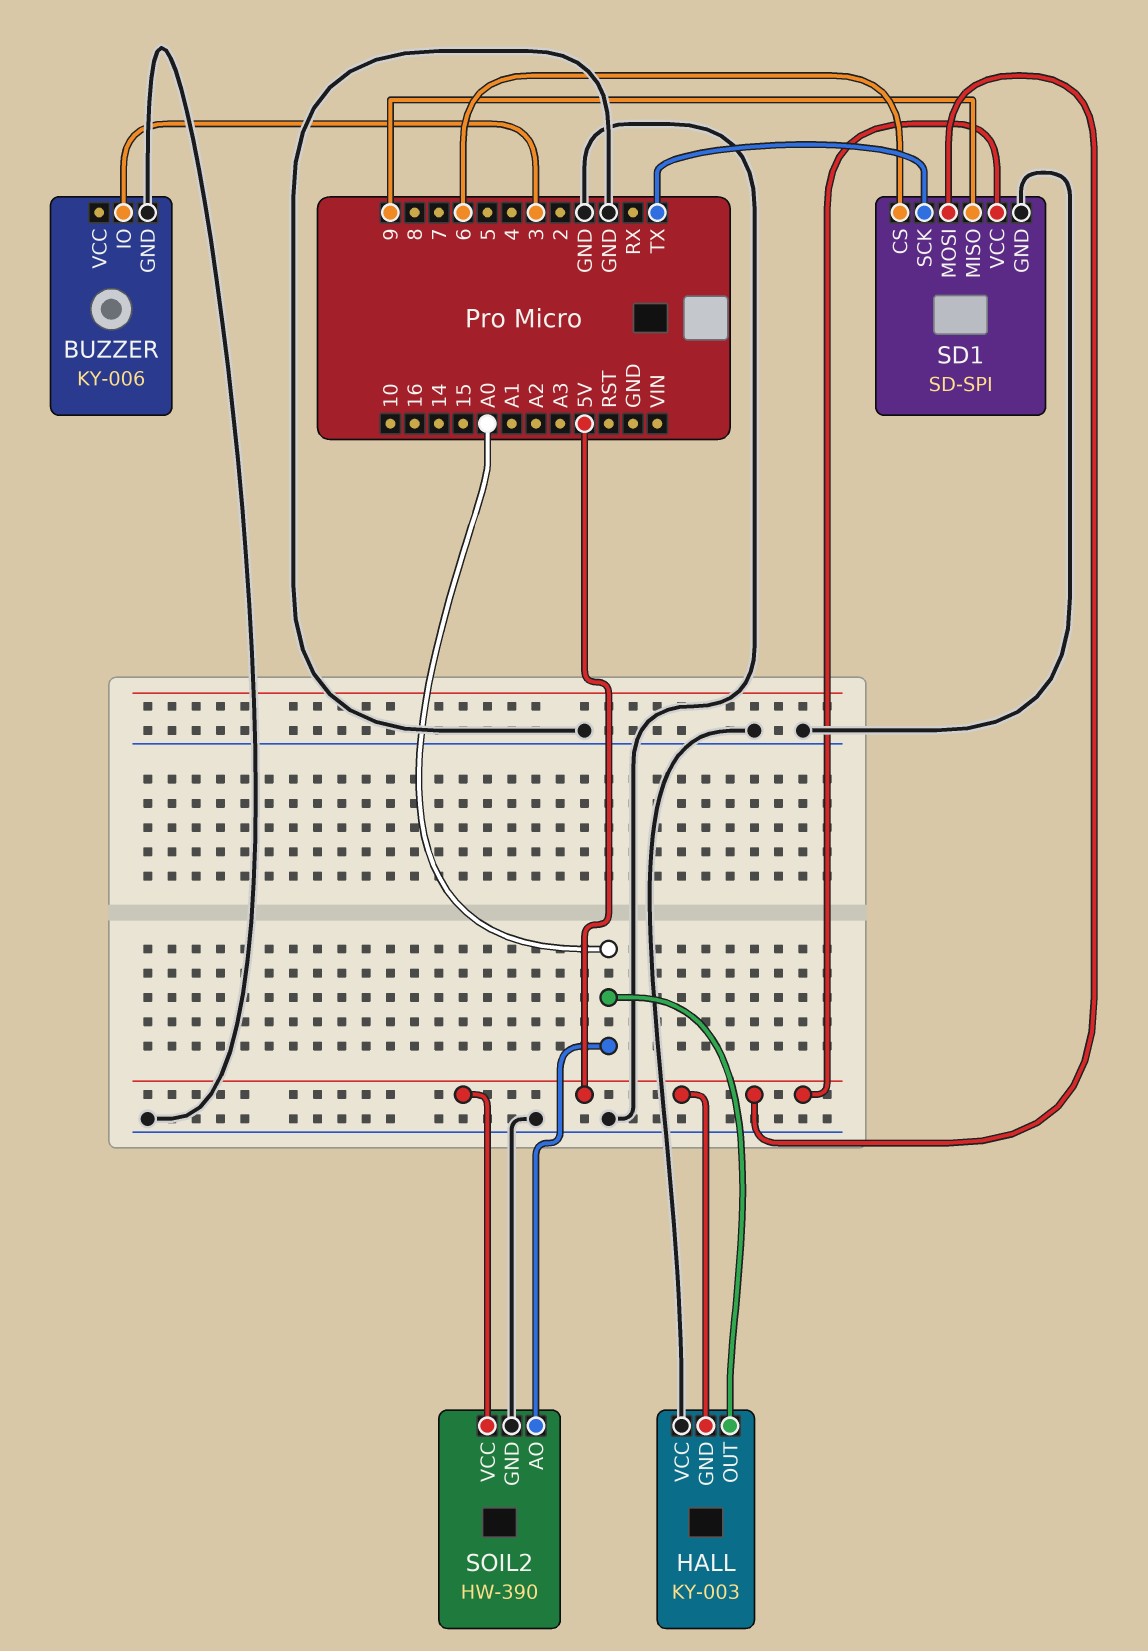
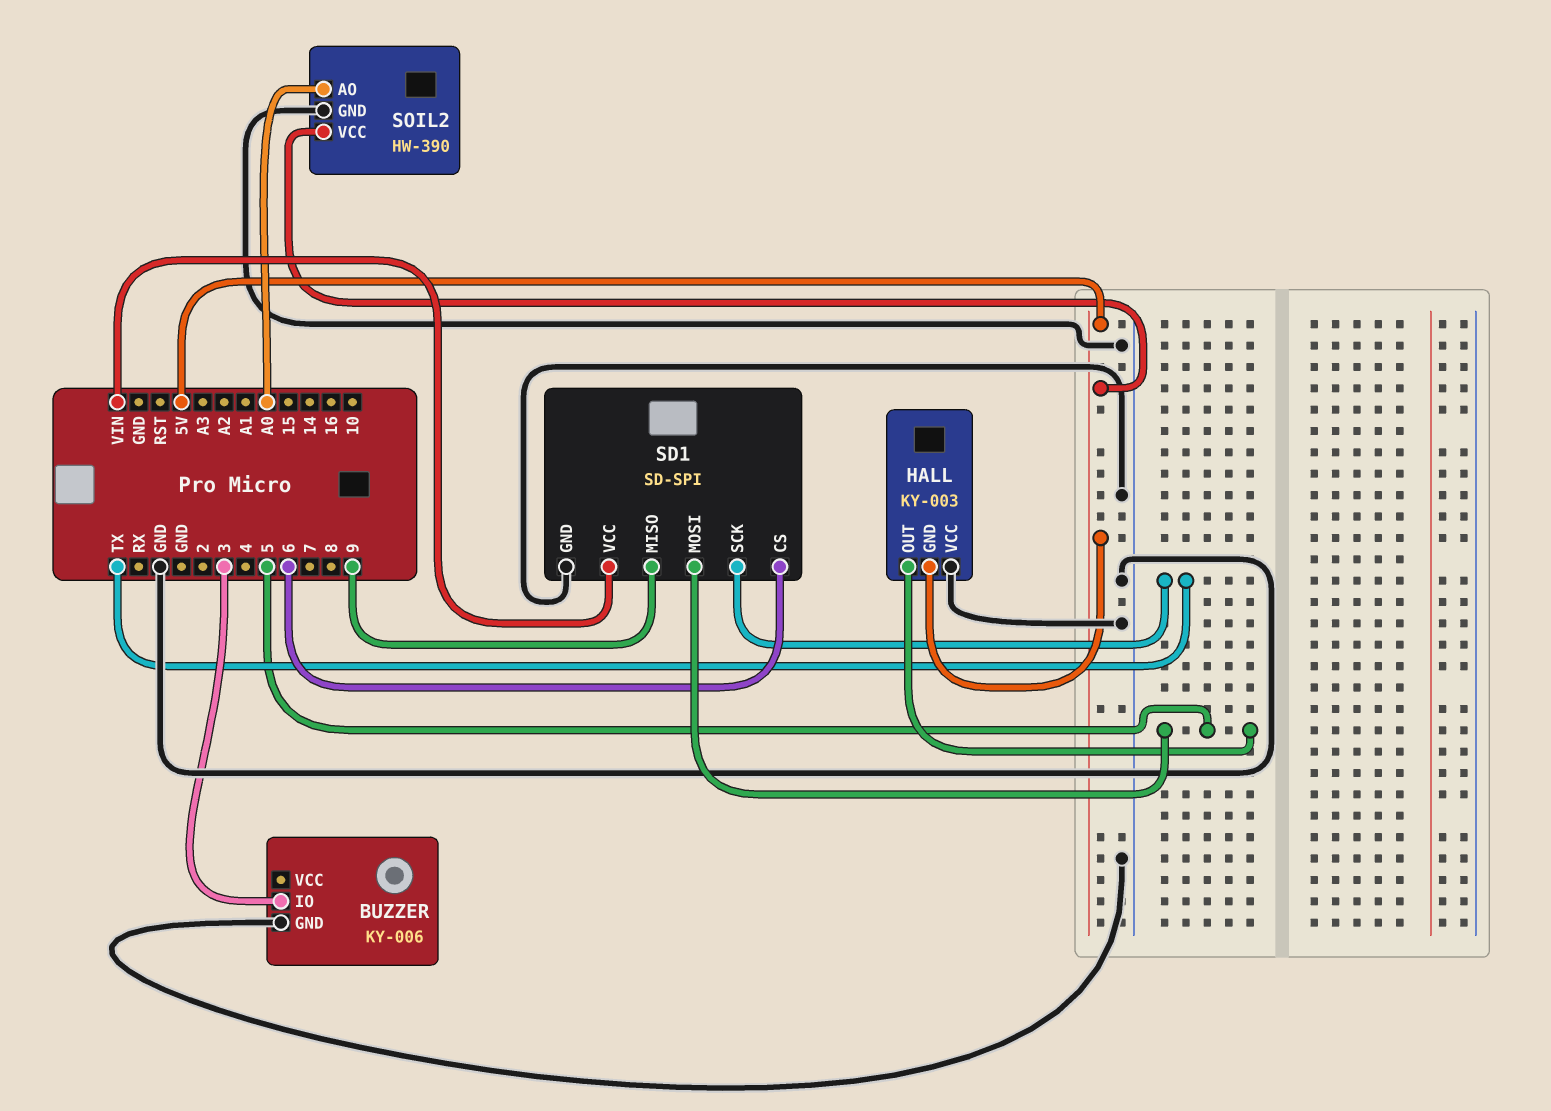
HALL pin OUT: A0 -> 5
SD1 pin MOSI: 5V -> 5
SD1 pin VCC: 5V -> VIN

